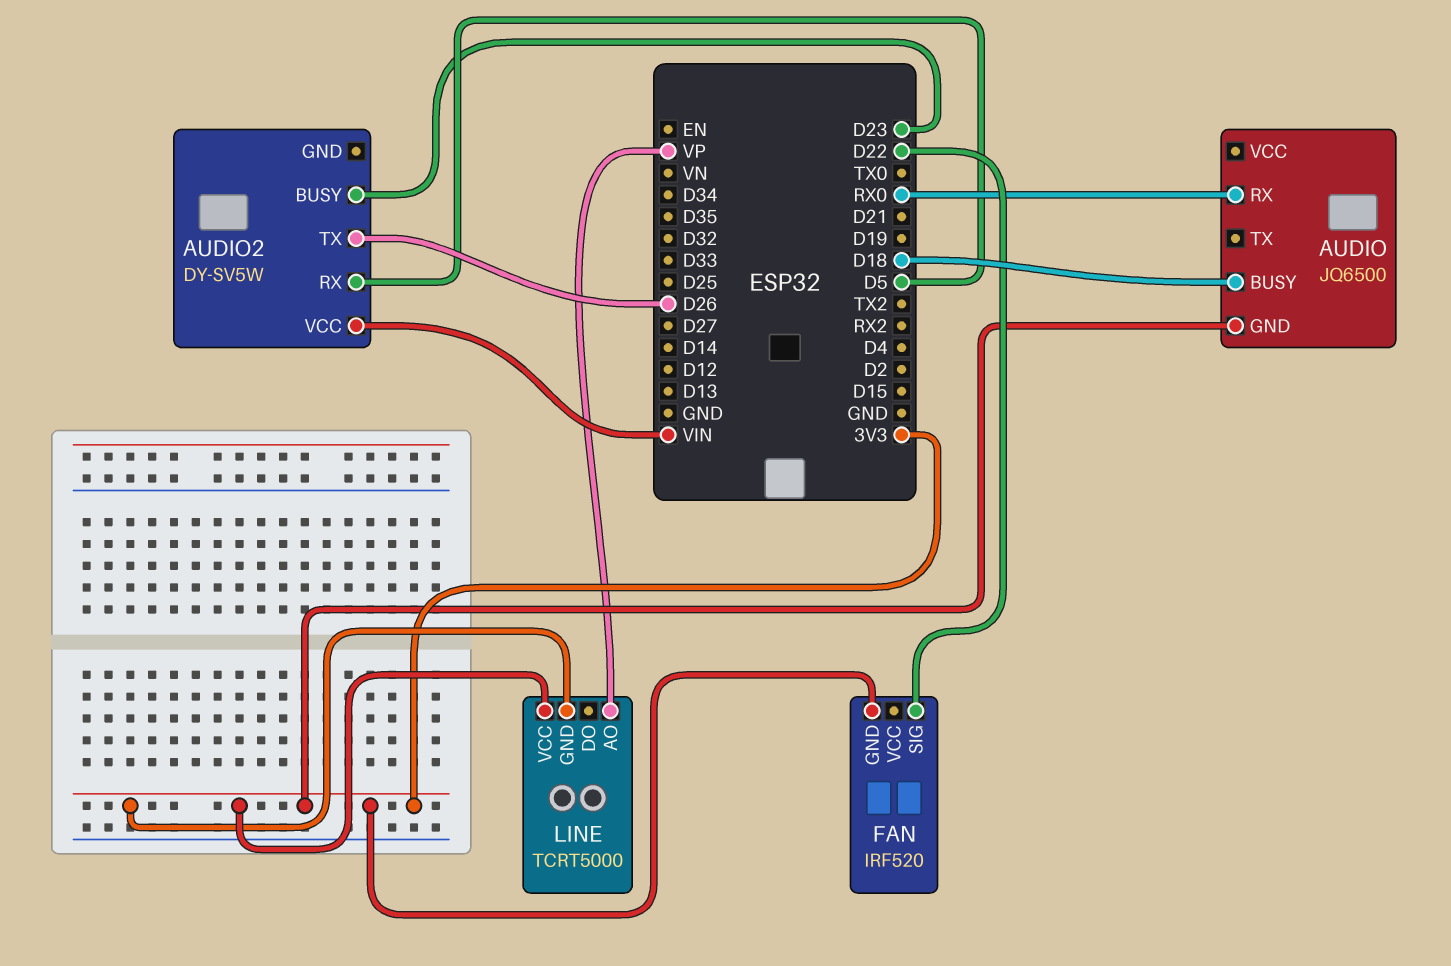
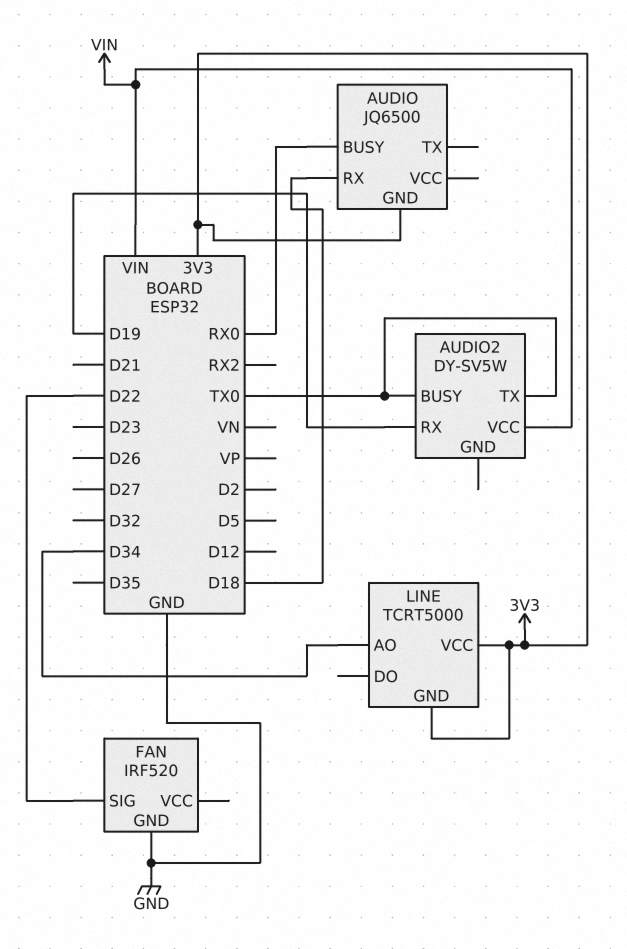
AUDIO pin BUSY: D18 -> RX0
AUDIO pin RX: RX0 -> D18
AUDIO2 pin BUSY: D23 -> TX0
AUDIO2 pin RX: D5 -> D19
AUDIO2 pin TX: D26 -> TX0
FAN pin GND: 3V3 -> GND
LINE pin AO: VP -> D34

